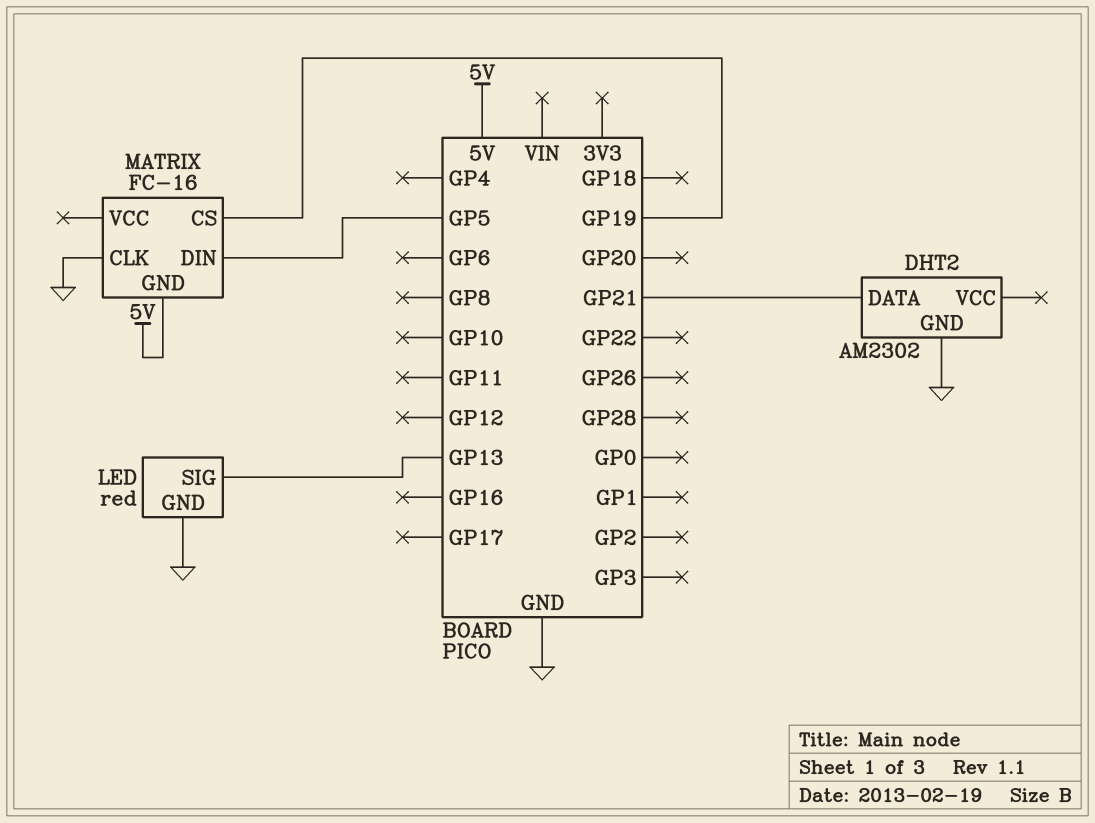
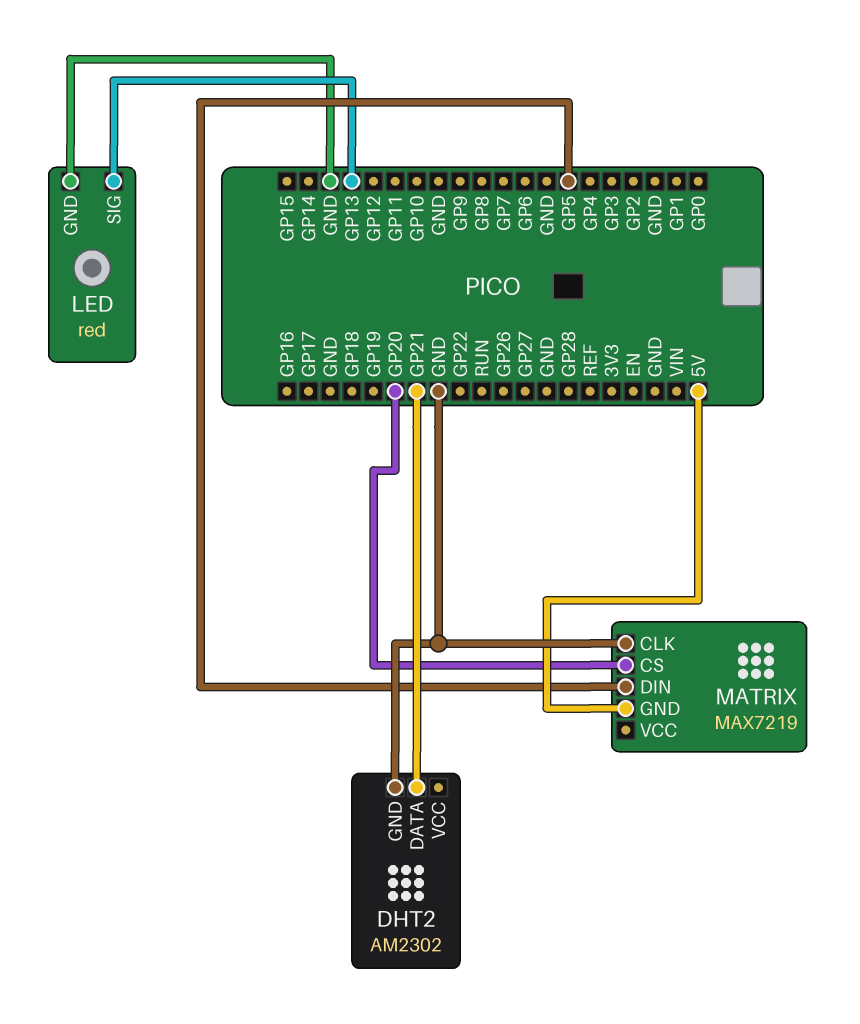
MATRIX: FC-16 -> MAX7219
MATRIX pin CS: GP19 -> GP20

